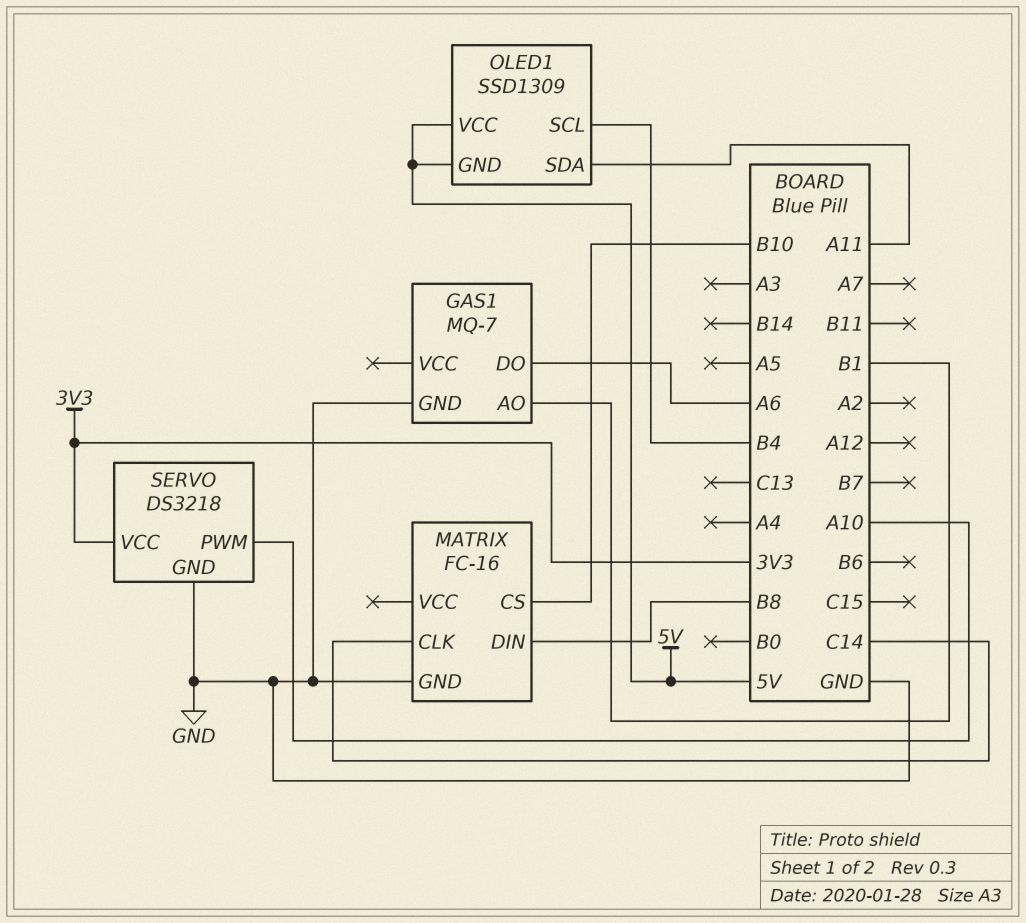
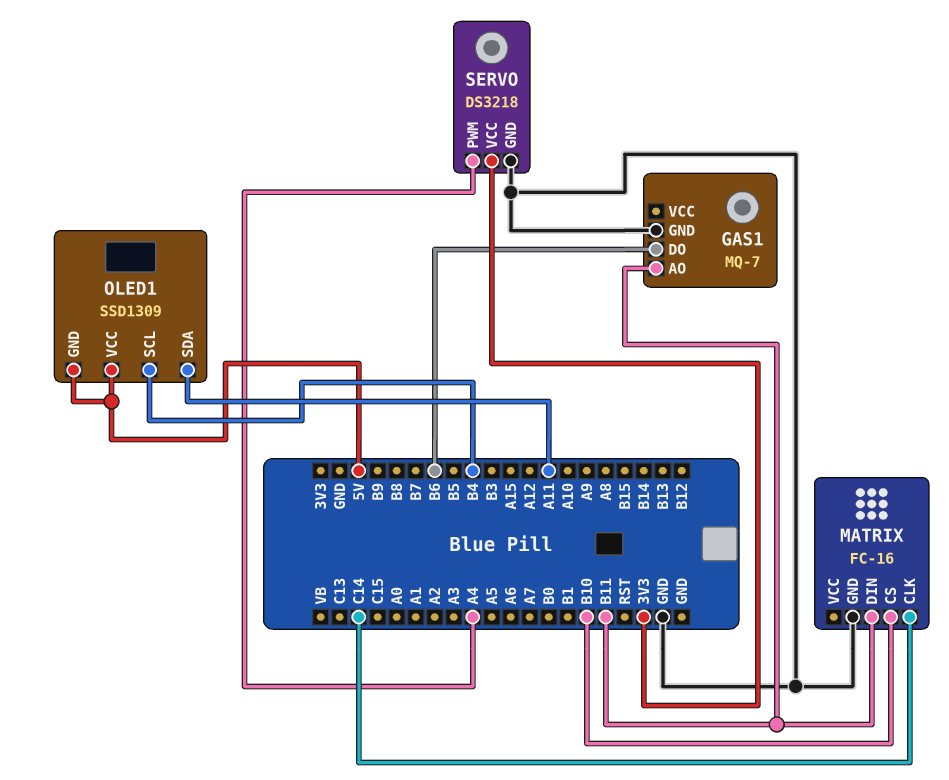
GAS1 pin AO: B1 -> B11
GAS1 pin DO: A6 -> B6
MATRIX pin DIN: B8 -> B11
SERVO pin PWM: A10 -> A4

